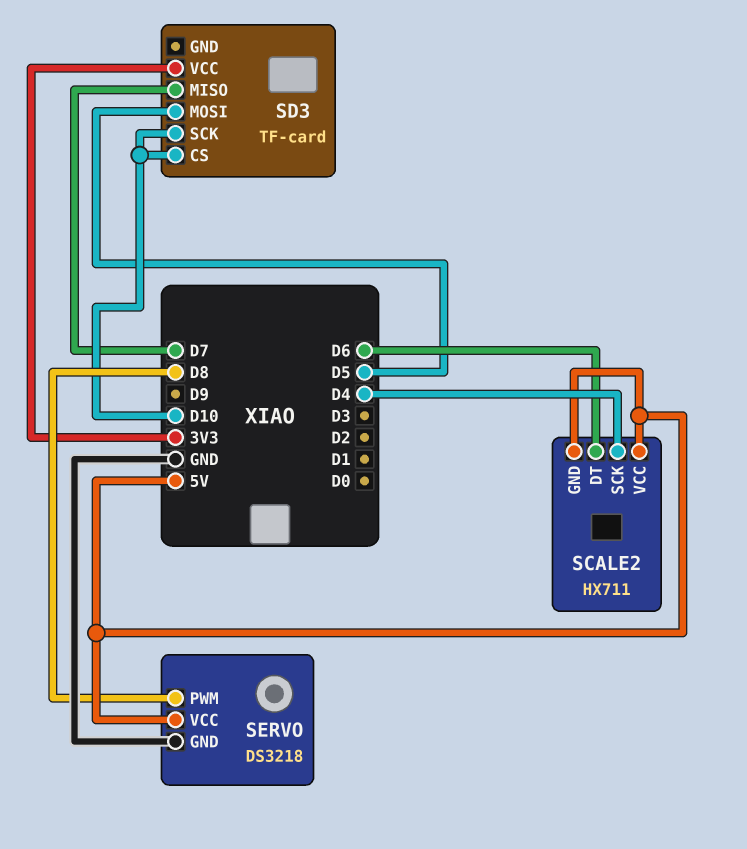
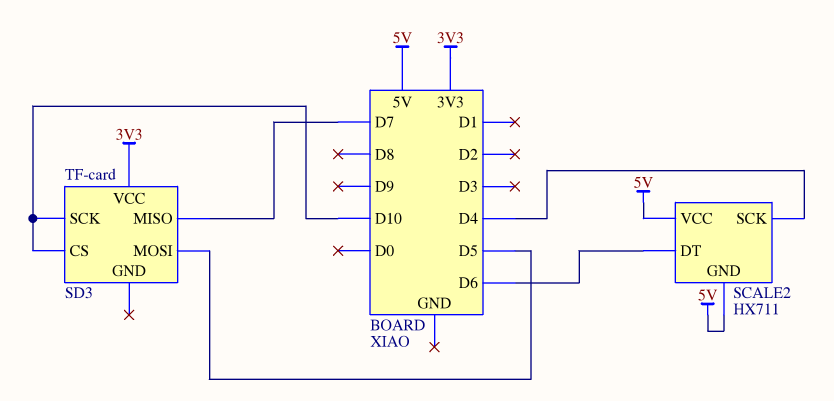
SERVO: DS3218 -> none
SERVO pin GND: GND -> none
SERVO pin PWM: D8 -> none
SERVO pin VCC: 5V -> none

